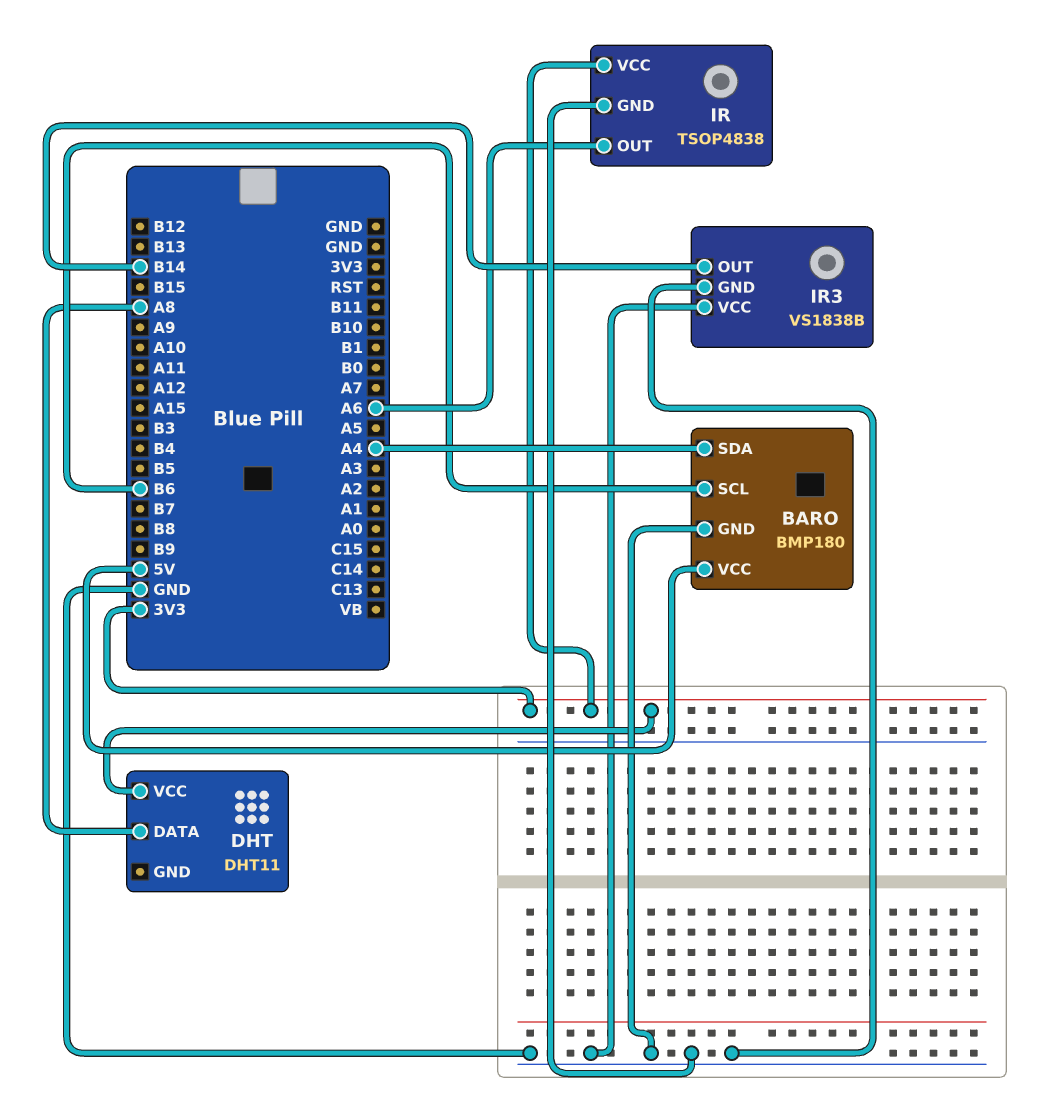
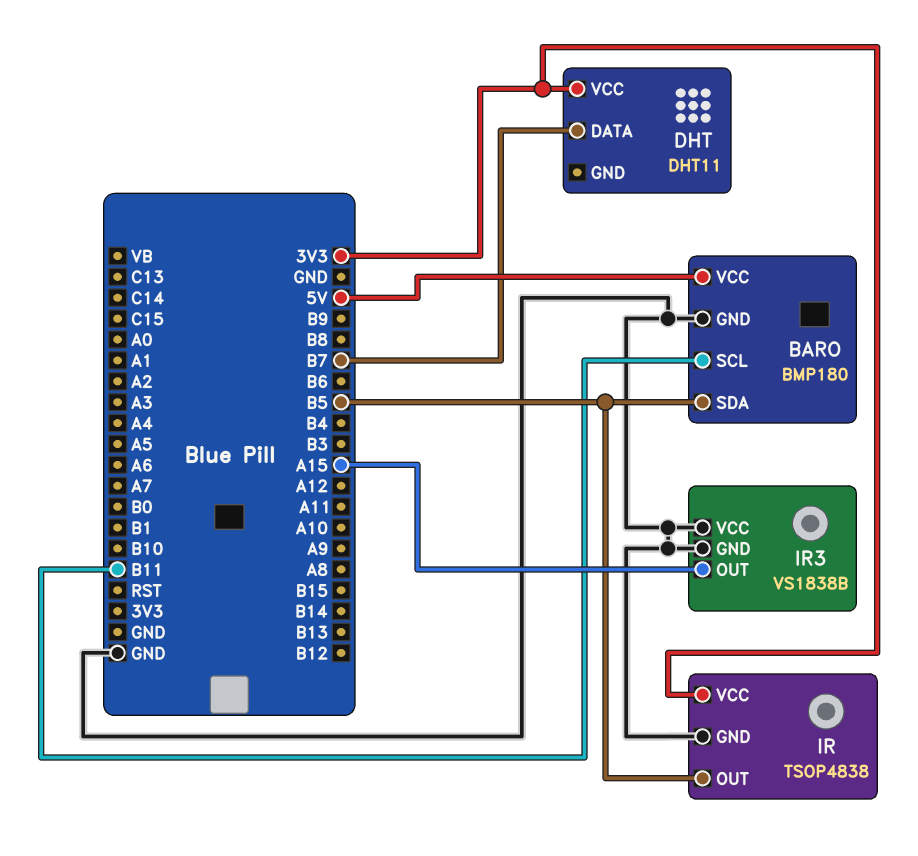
BARO pin SCL: B6 -> B11
BARO pin SDA: A4 -> B5
DHT pin DATA: A8 -> B7
IR pin OUT: A6 -> B5
IR3 pin OUT: B14 -> A15

